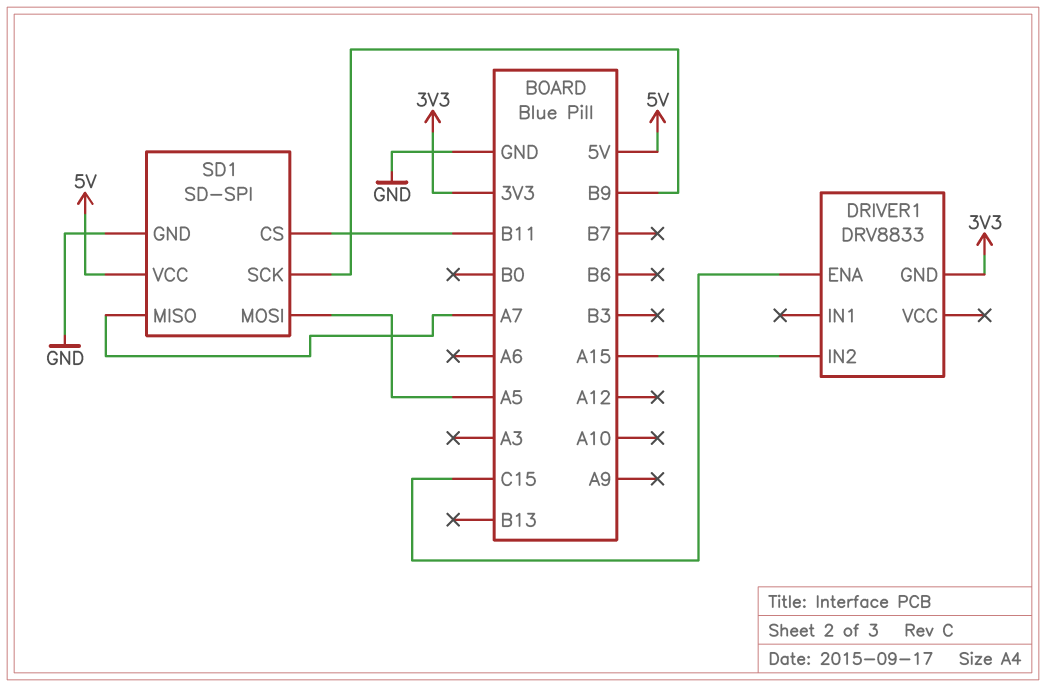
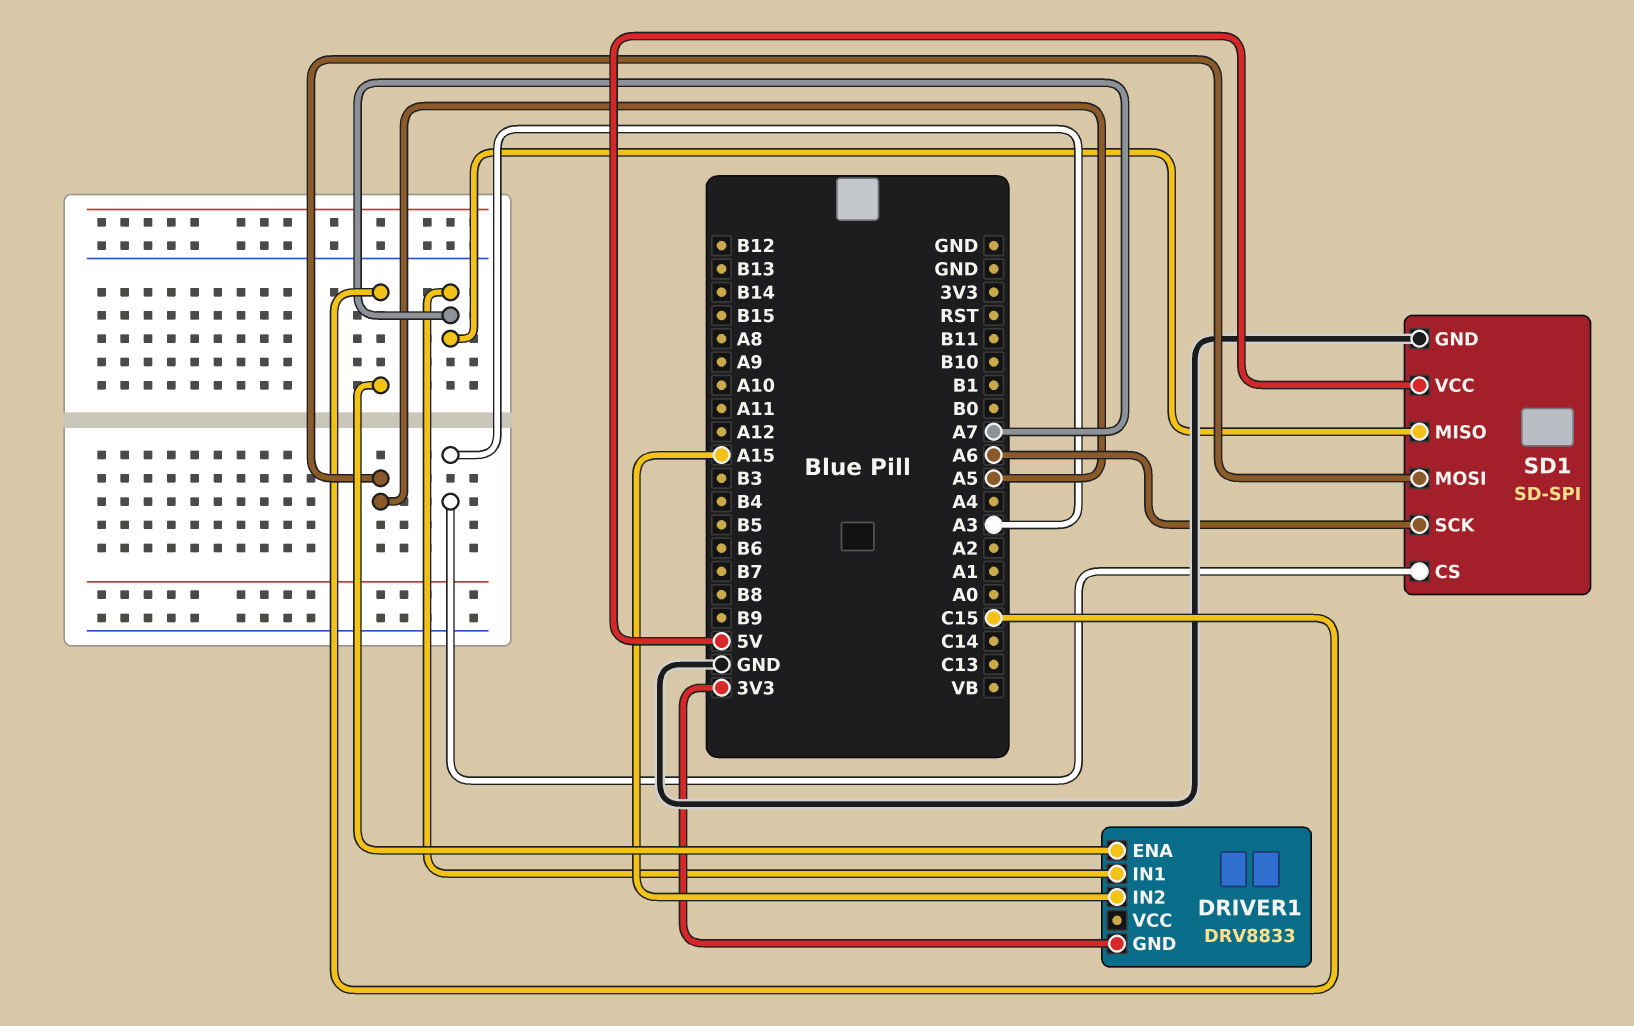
DRIVER1 pin IN1: none -> A7
SD1 pin CS: B11 -> A3
SD1 pin SCK: B9 -> A6

